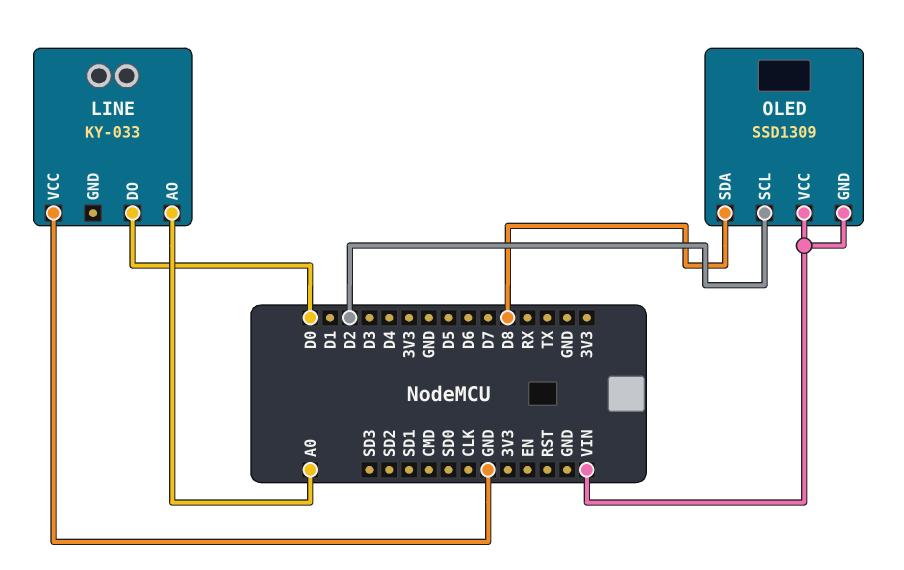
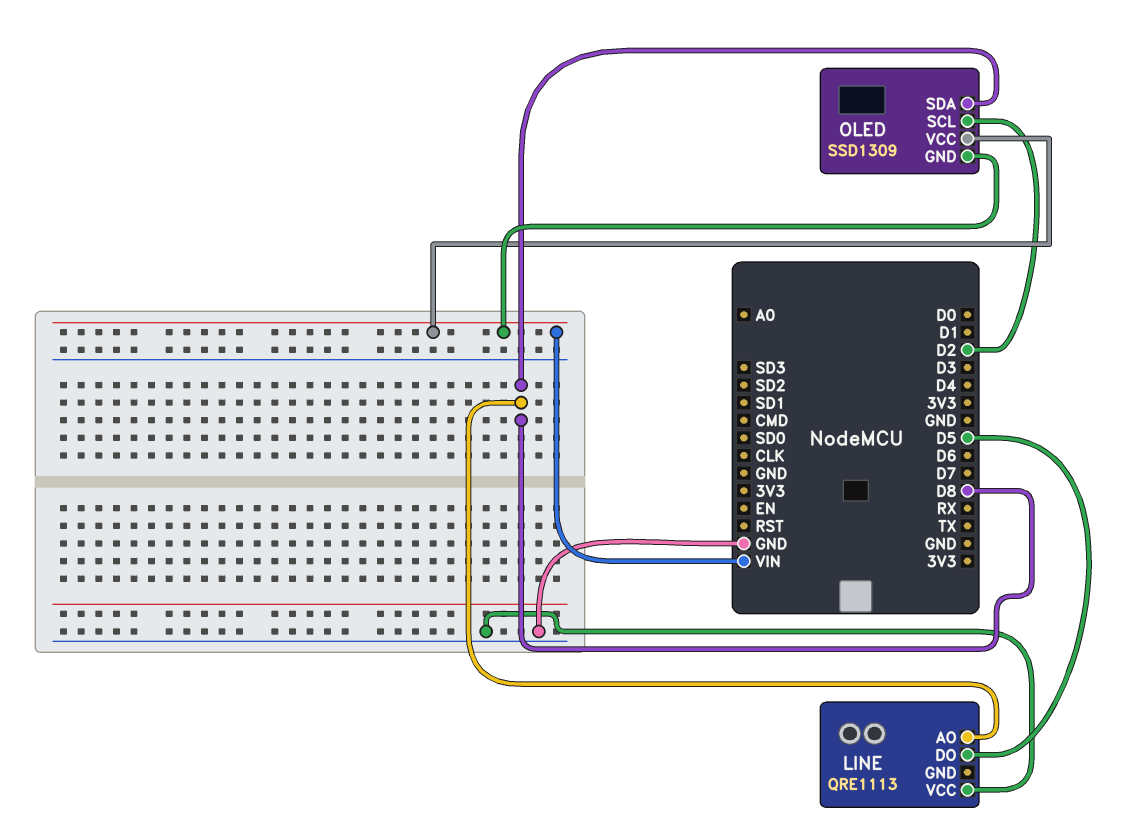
LINE: KY-033 -> QRE1113
LINE pin AO: A0 -> D8
LINE pin DO: D0 -> D5

